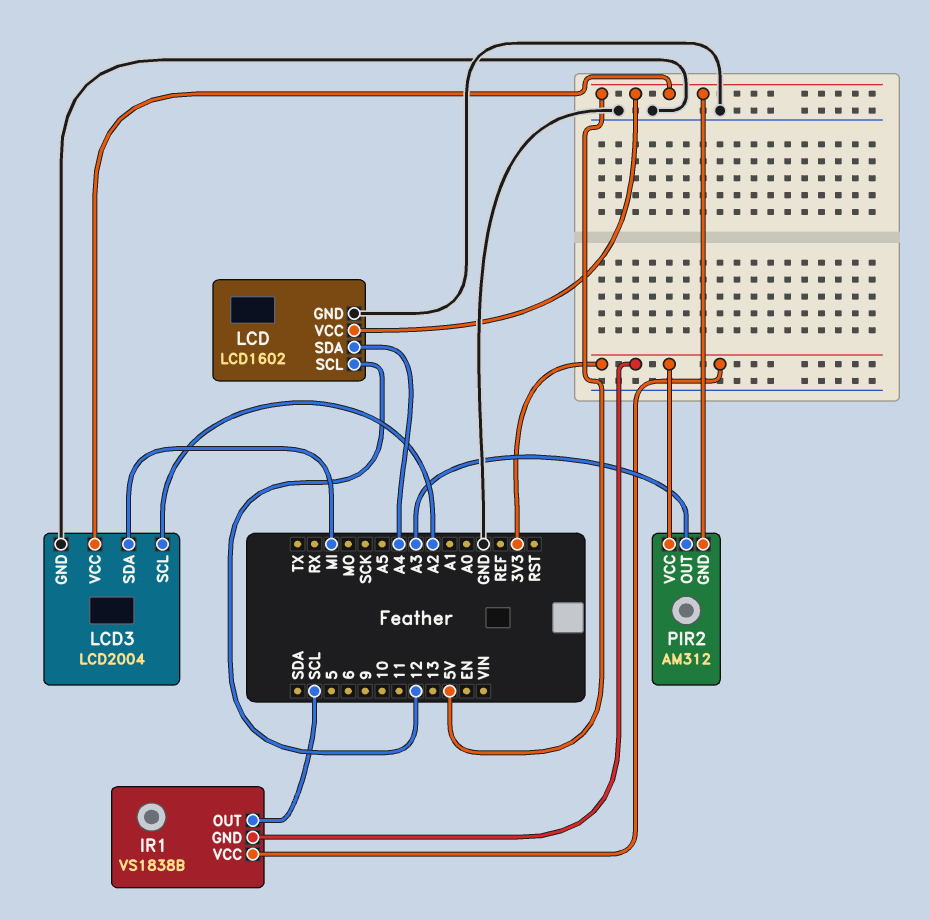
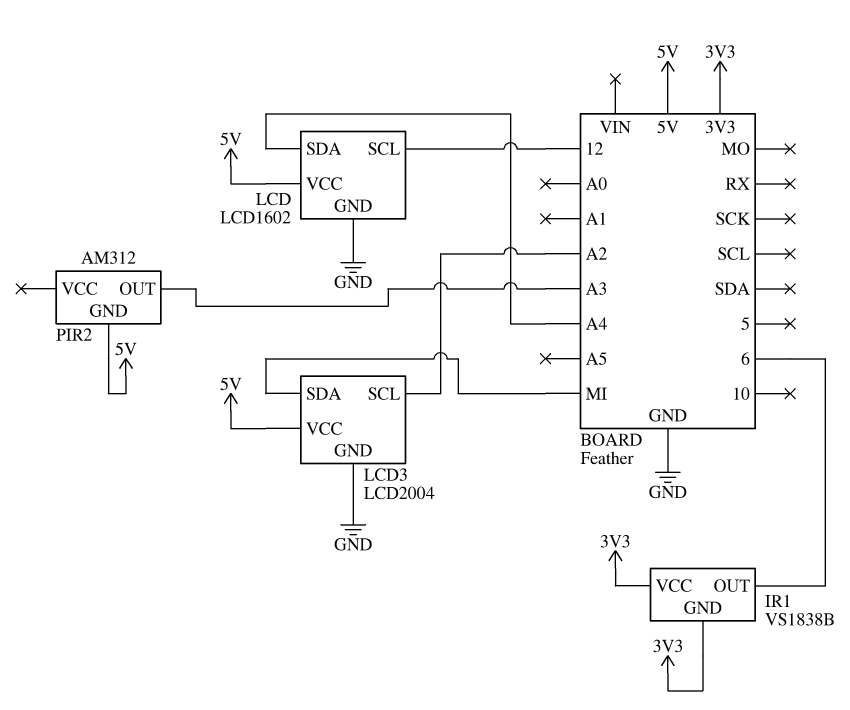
IR1 pin OUT: SCL -> 6
PIR2 pin VCC: 3V3 -> none

